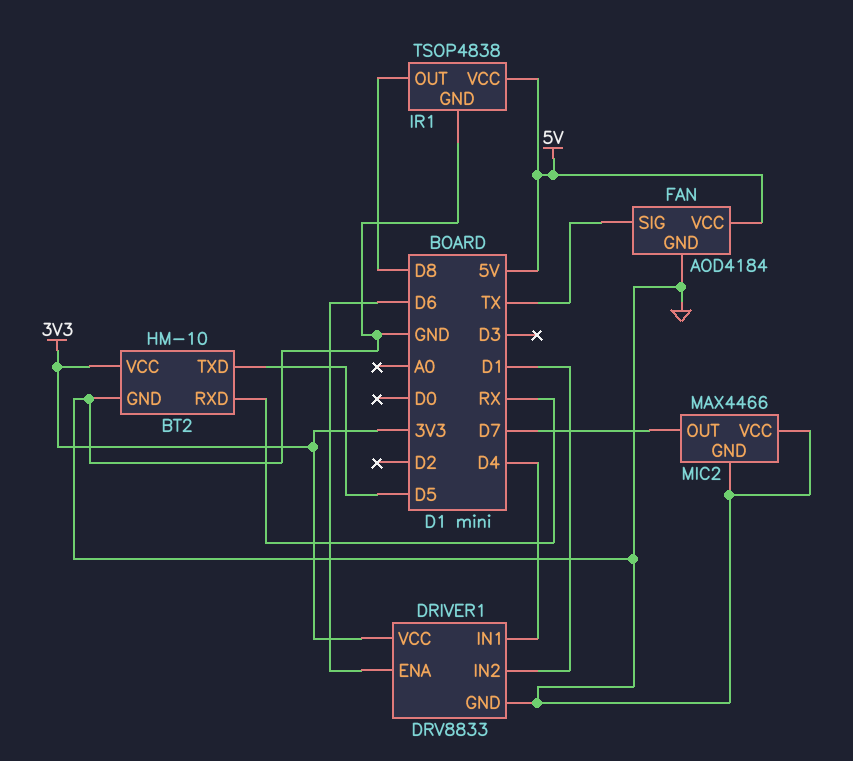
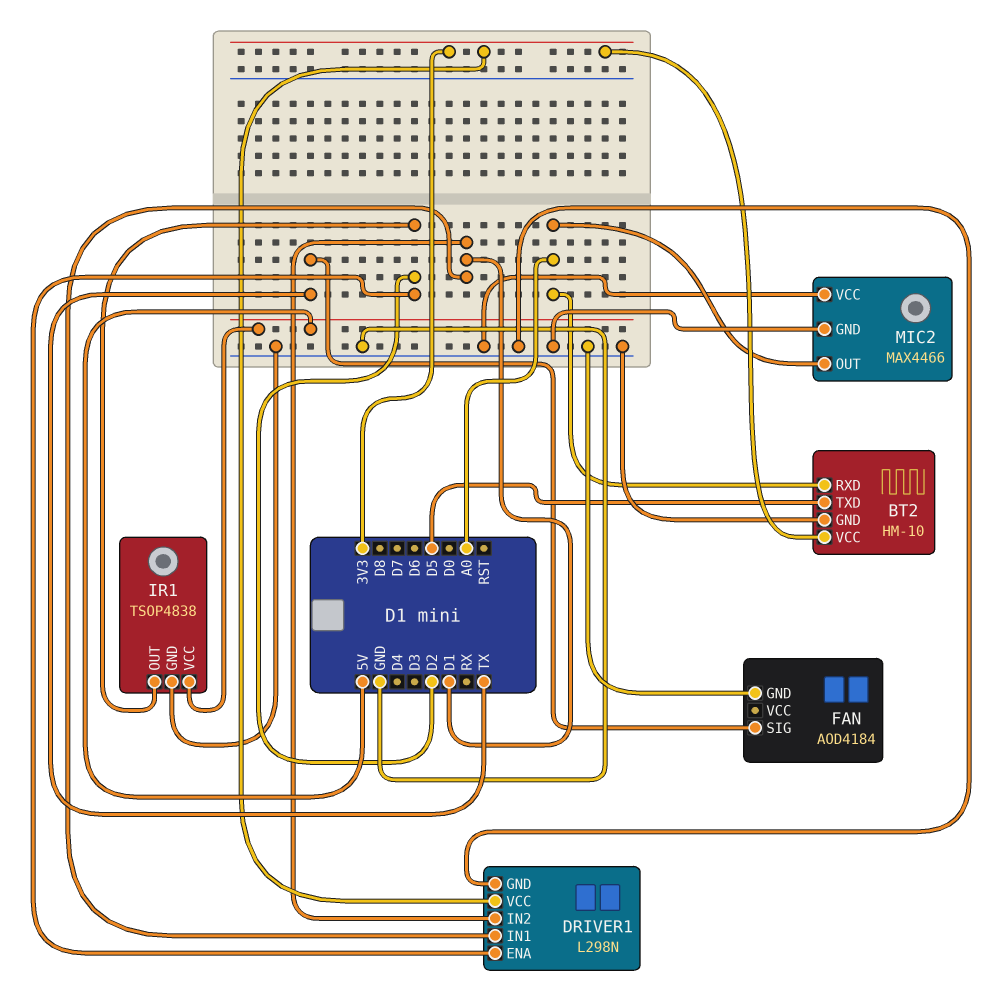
BT2 pin RXD: RX -> A0
DRIVER1: DRV8833 -> L298N
DRIVER1 pin ENA: D6 -> D2
DRIVER1 pin IN1: D4 -> D1
FAN pin VCC: 5V -> none
IR1 pin OUT: D8 -> D2
MIC2 pin OUT: D7 -> A0

